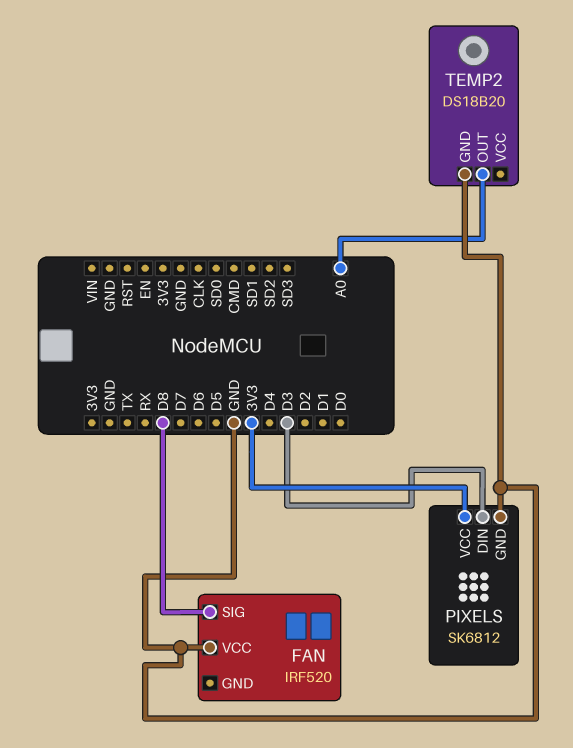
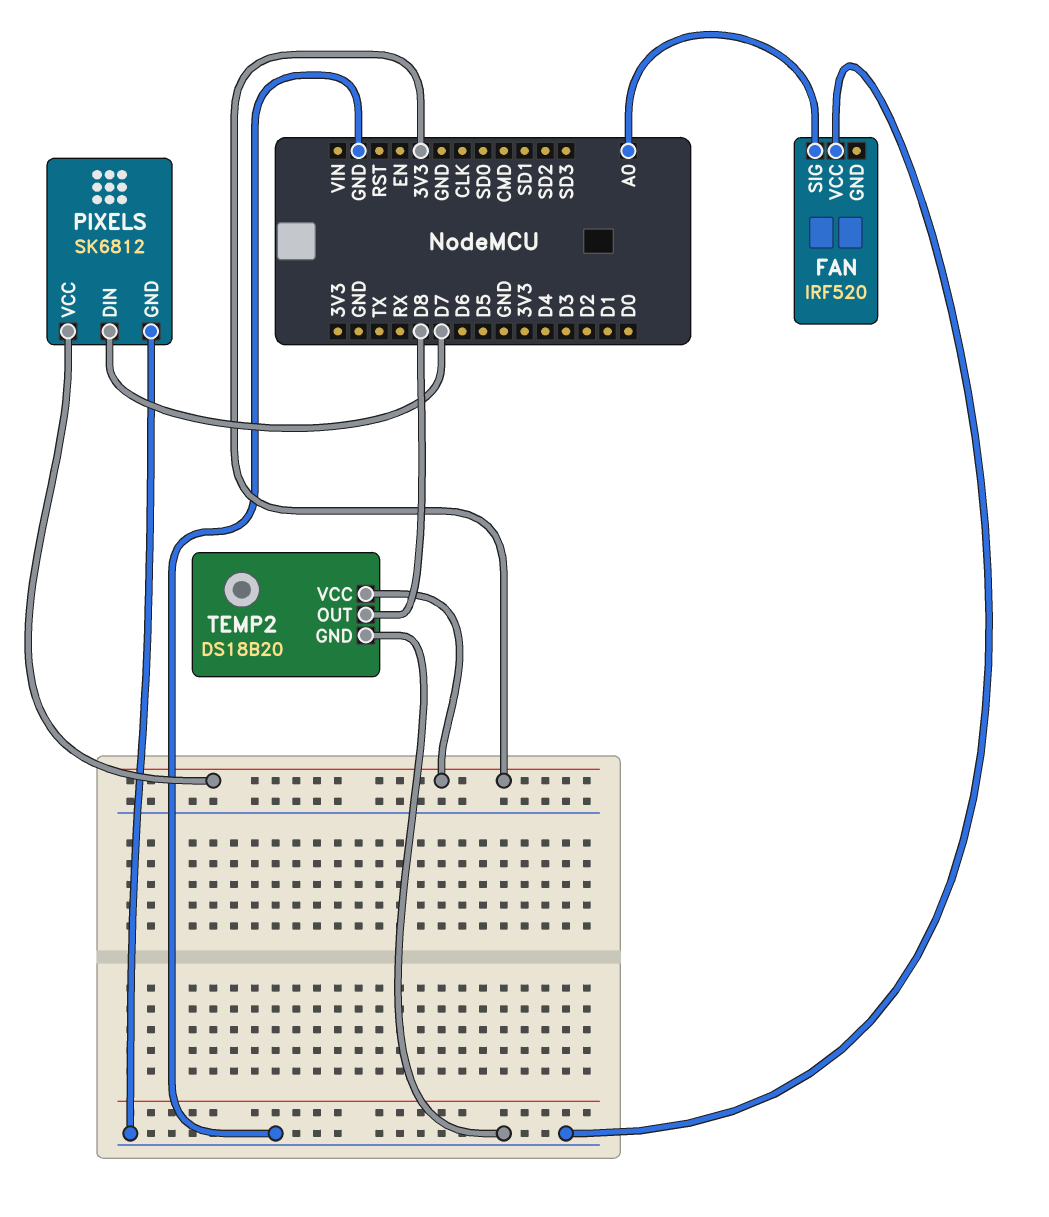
FAN pin SIG: D8 -> A0
PIXELS pin DIN: D3 -> D7
TEMP2 pin OUT: A0 -> D8
TEMP2 pin VCC: none -> 3V3

